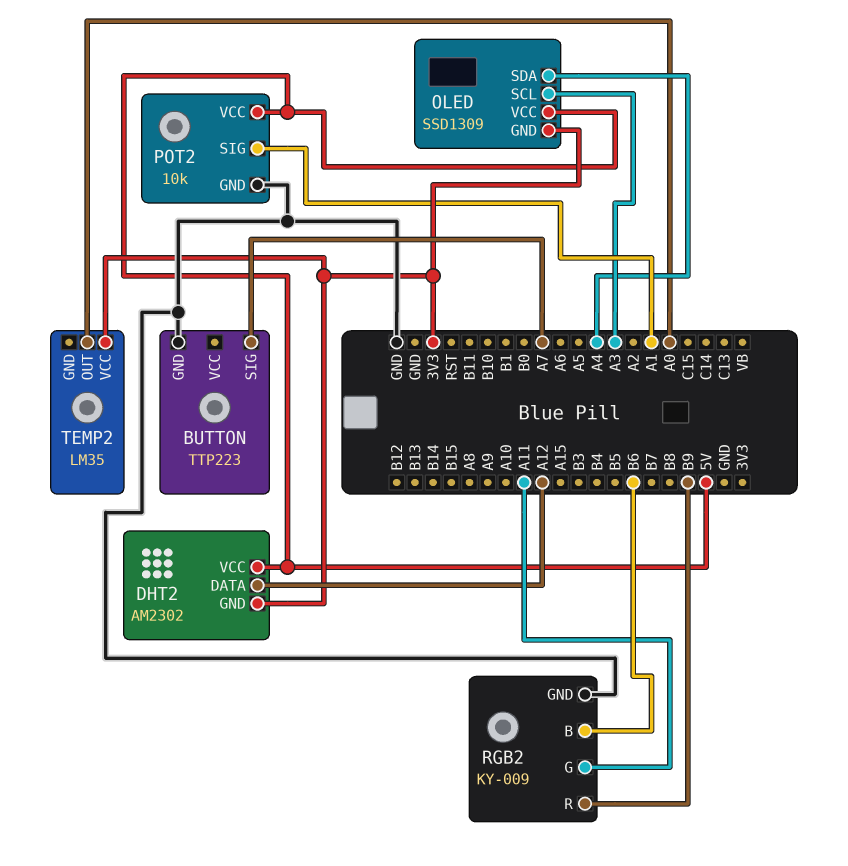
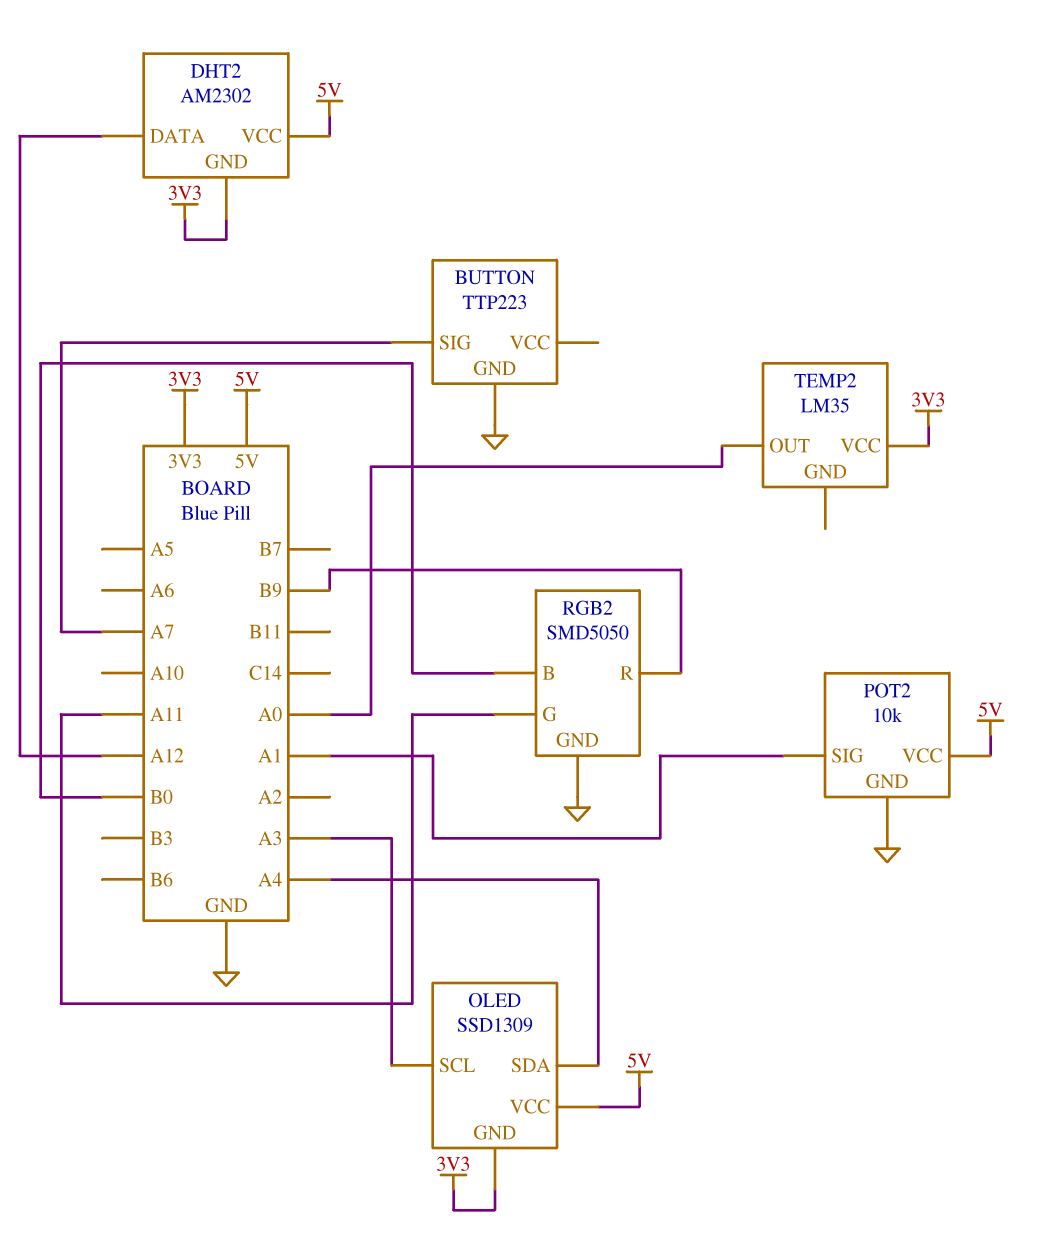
RGB2: KY-009 -> SMD5050
RGB2 pin B: B6 -> B0

